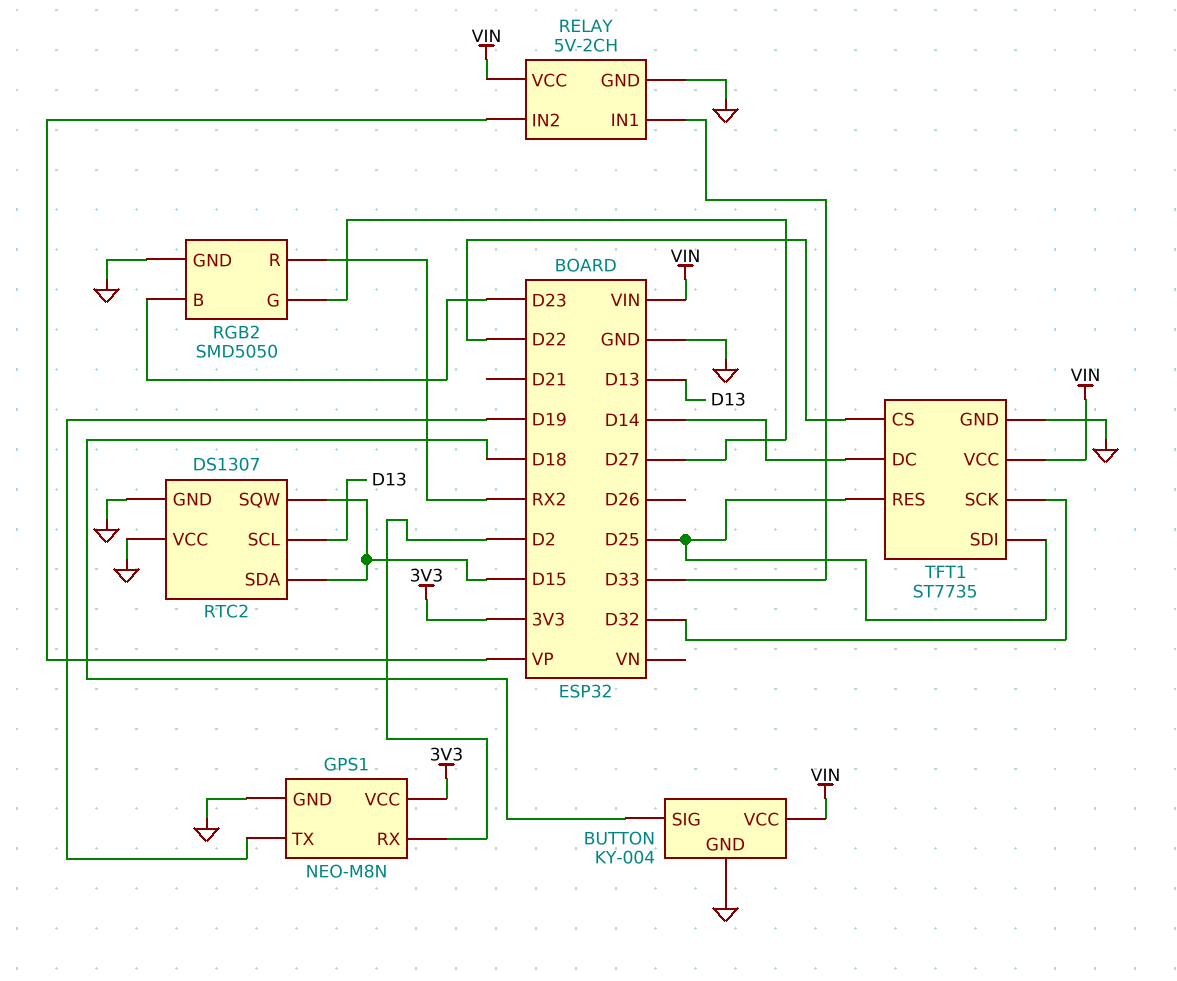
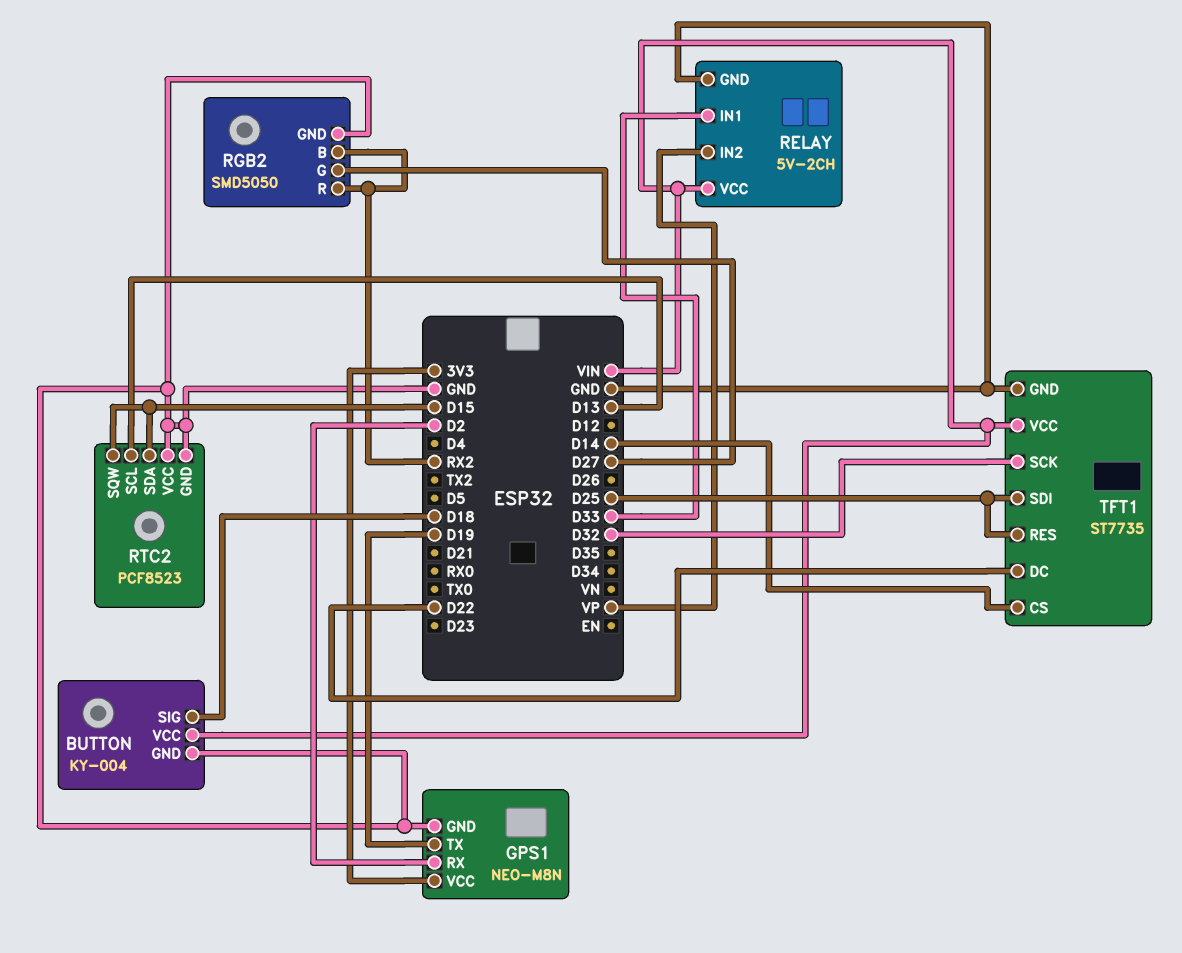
RGB2 pin B: D23 -> RX2
RTC2: DS1307 -> PCF8523
TFT1 pin CS: D22 -> D14
TFT1 pin DC: D14 -> D22

